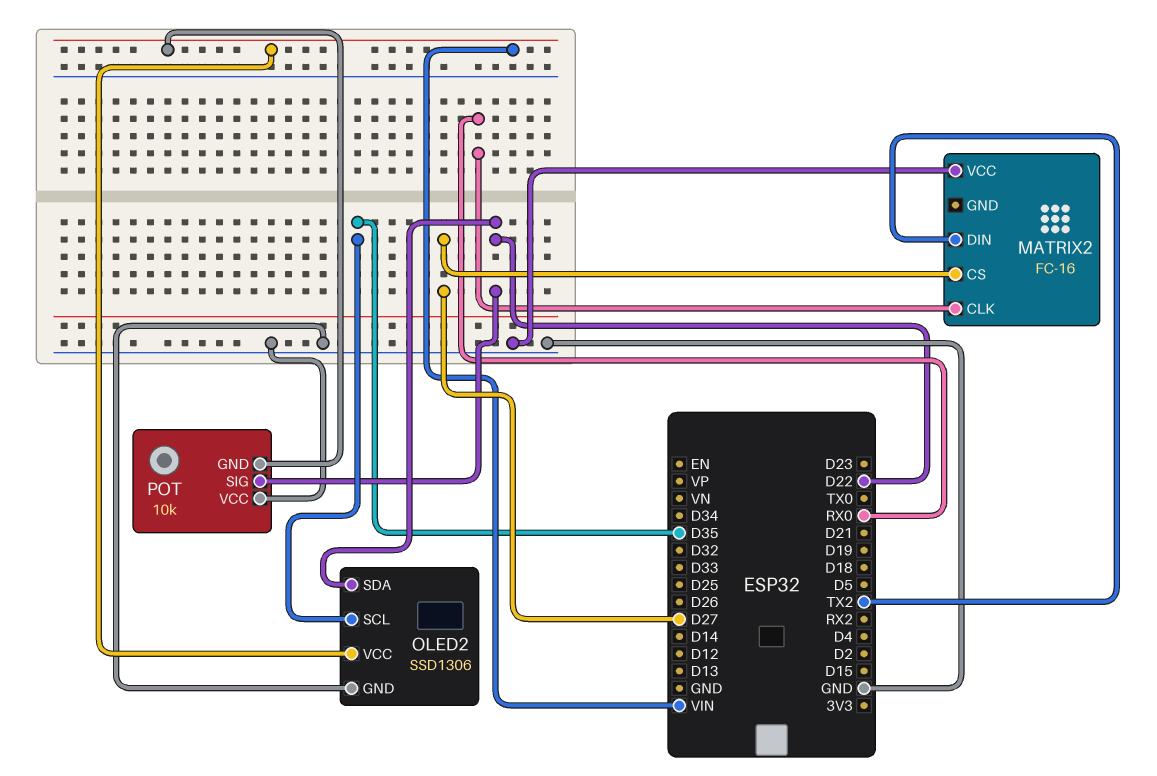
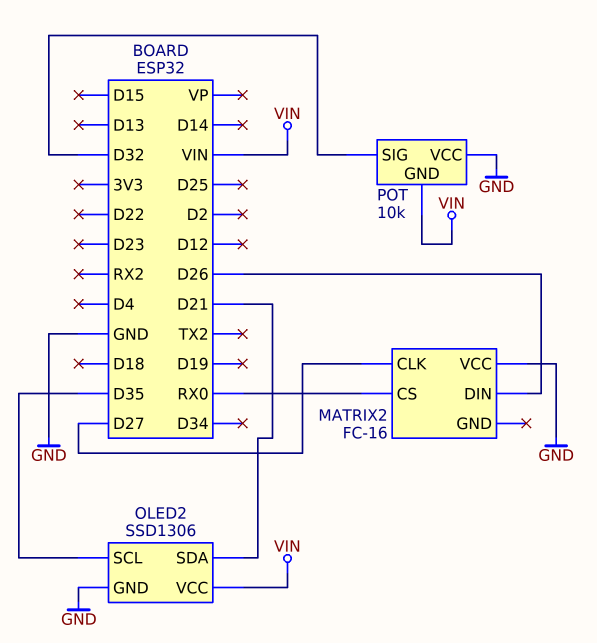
MATRIX2 pin CLK: RX0 -> D27
MATRIX2 pin CS: D27 -> RX0
MATRIX2 pin DIN: TX2 -> D26
OLED2 pin SDA: D22 -> D21
POT pin SIG: D22 -> D32

